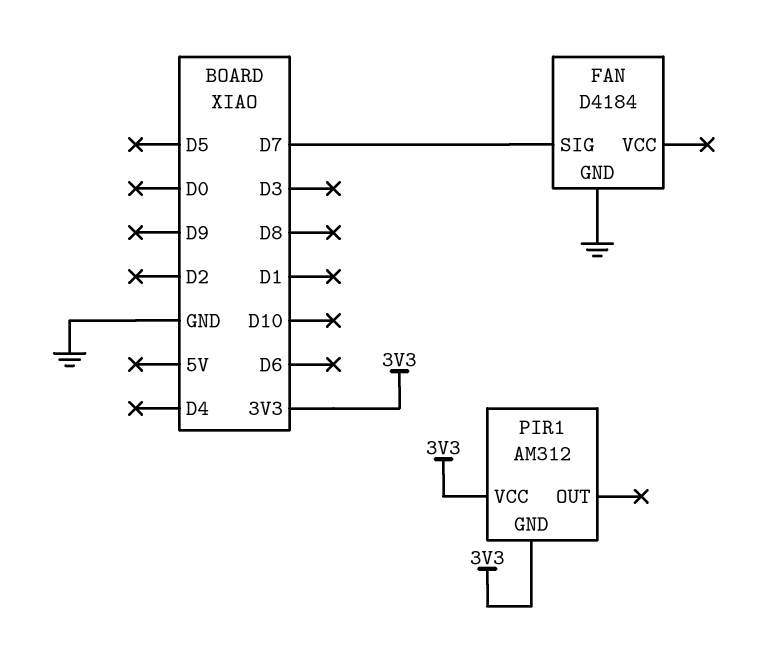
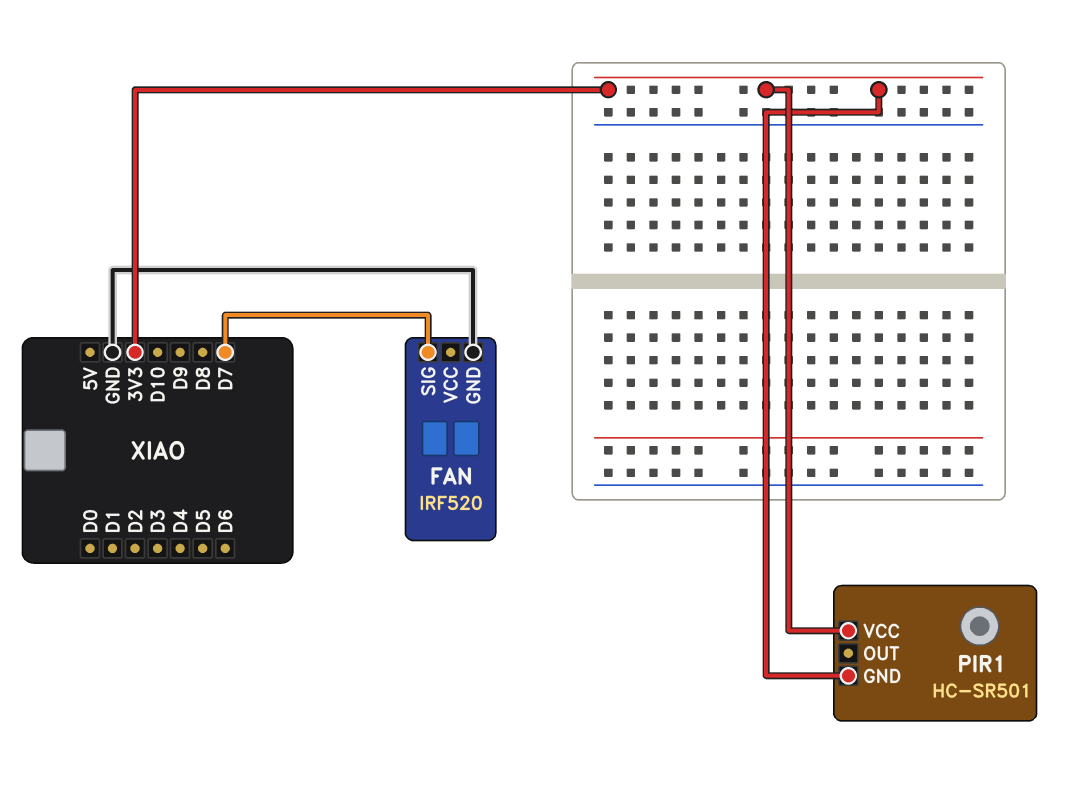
FAN: D4184 -> IRF520
PIR1: AM312 -> HC-SR501

